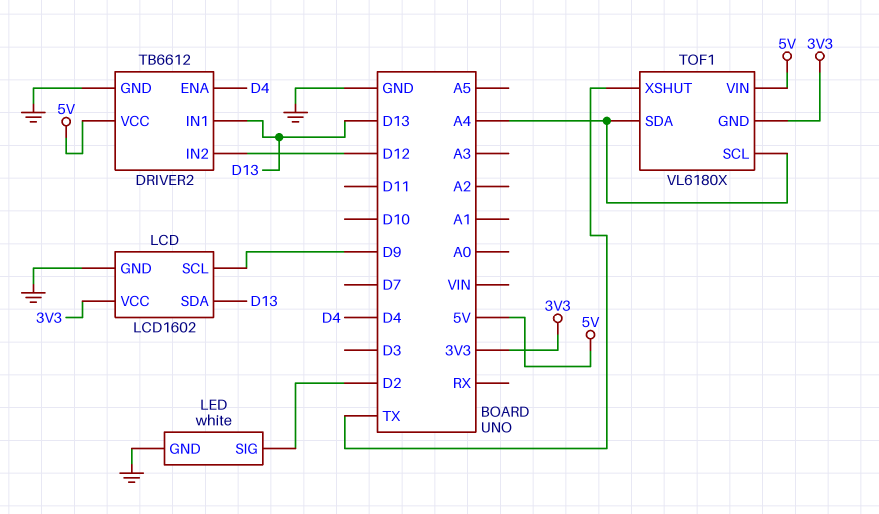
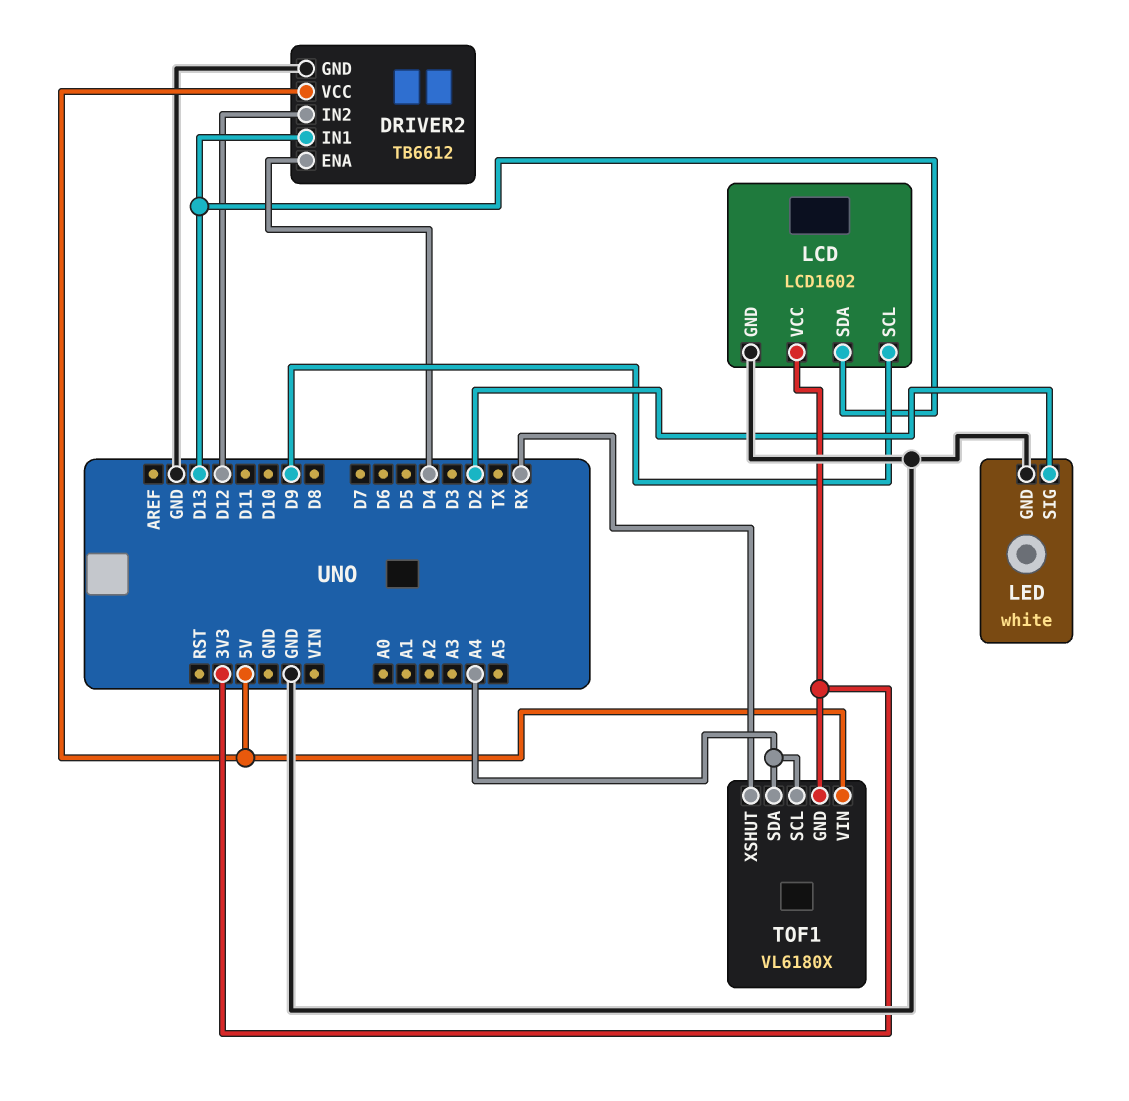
TOF1 pin XSHUT: TX -> RX

